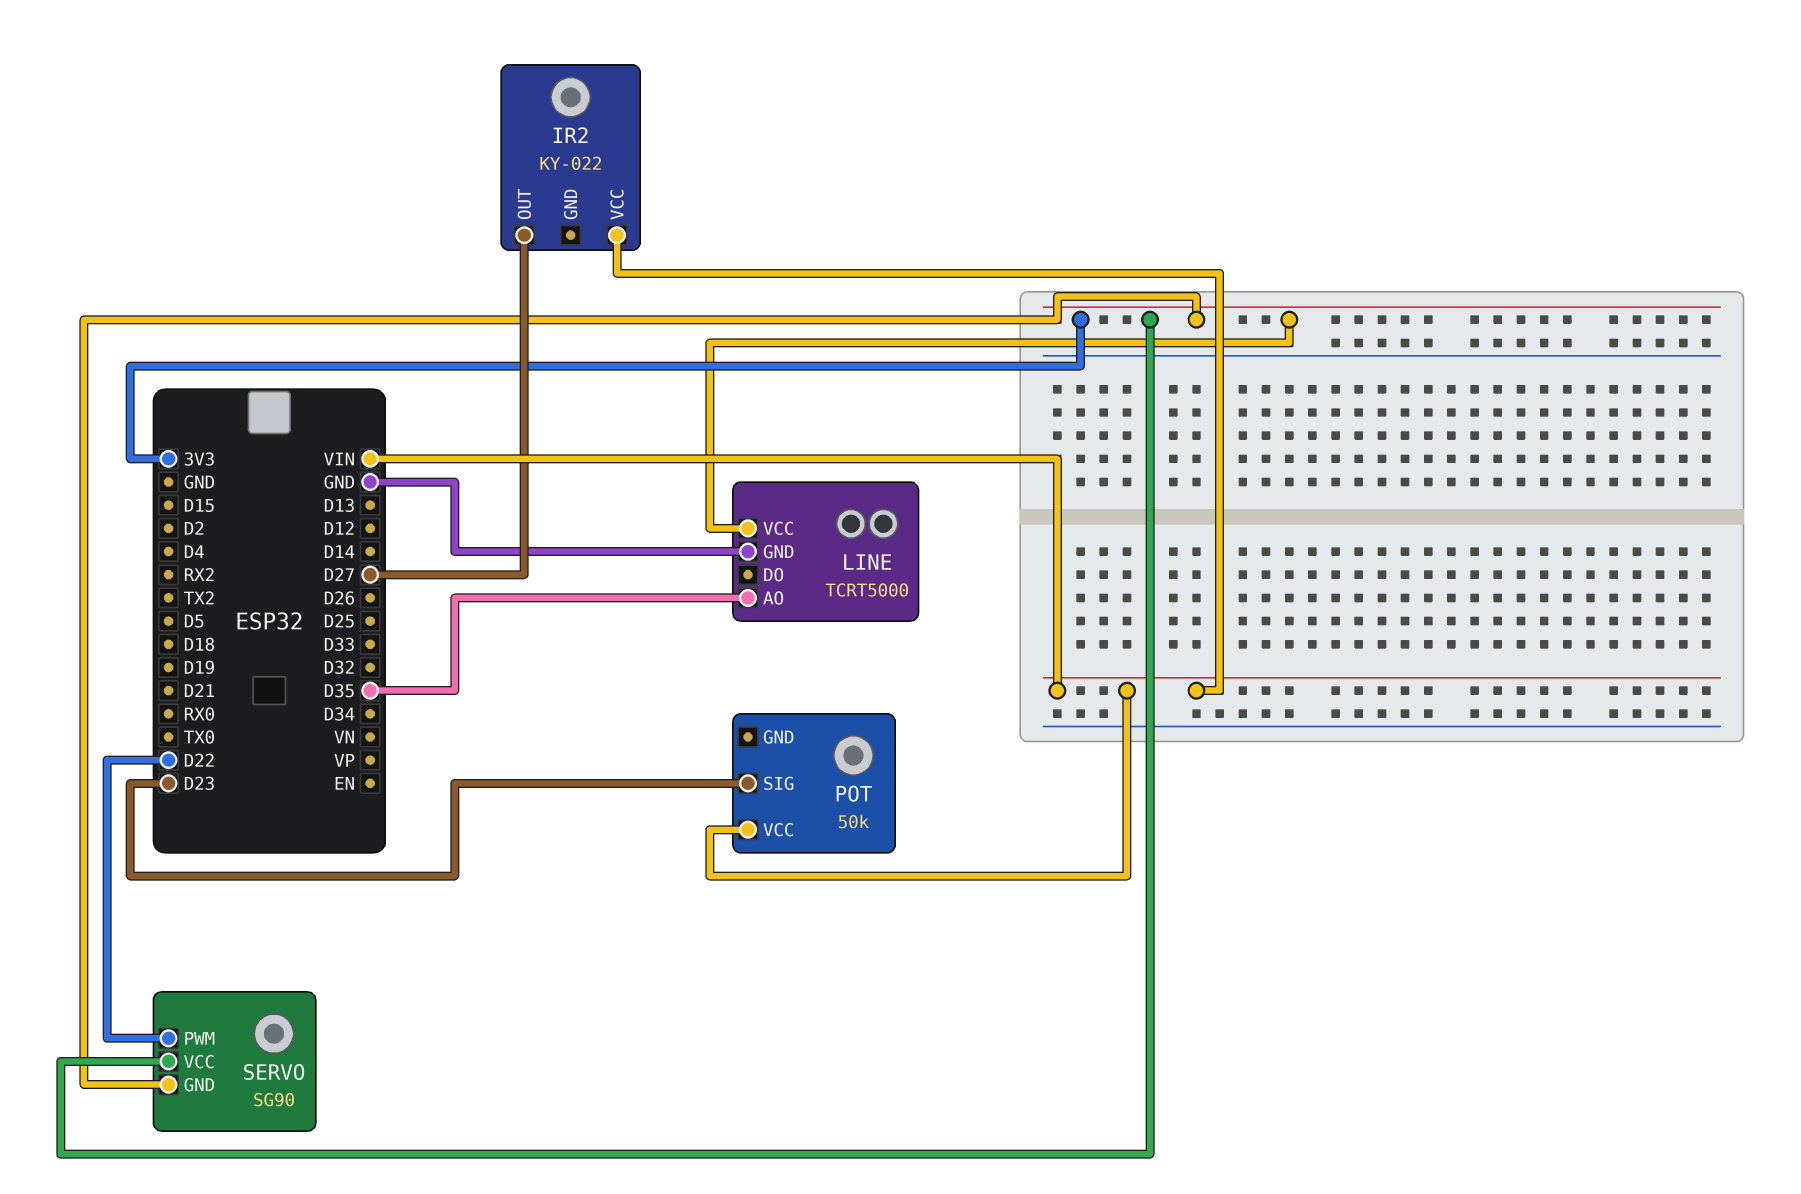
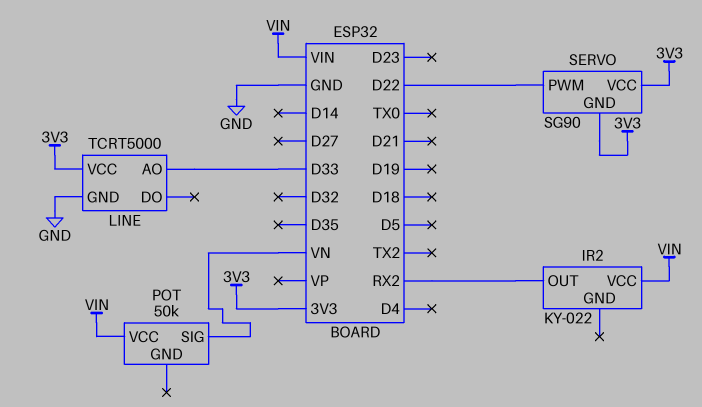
IR2 pin OUT: D27 -> RX2
LINE pin AO: D35 -> D33
POT pin SIG: D23 -> VN

